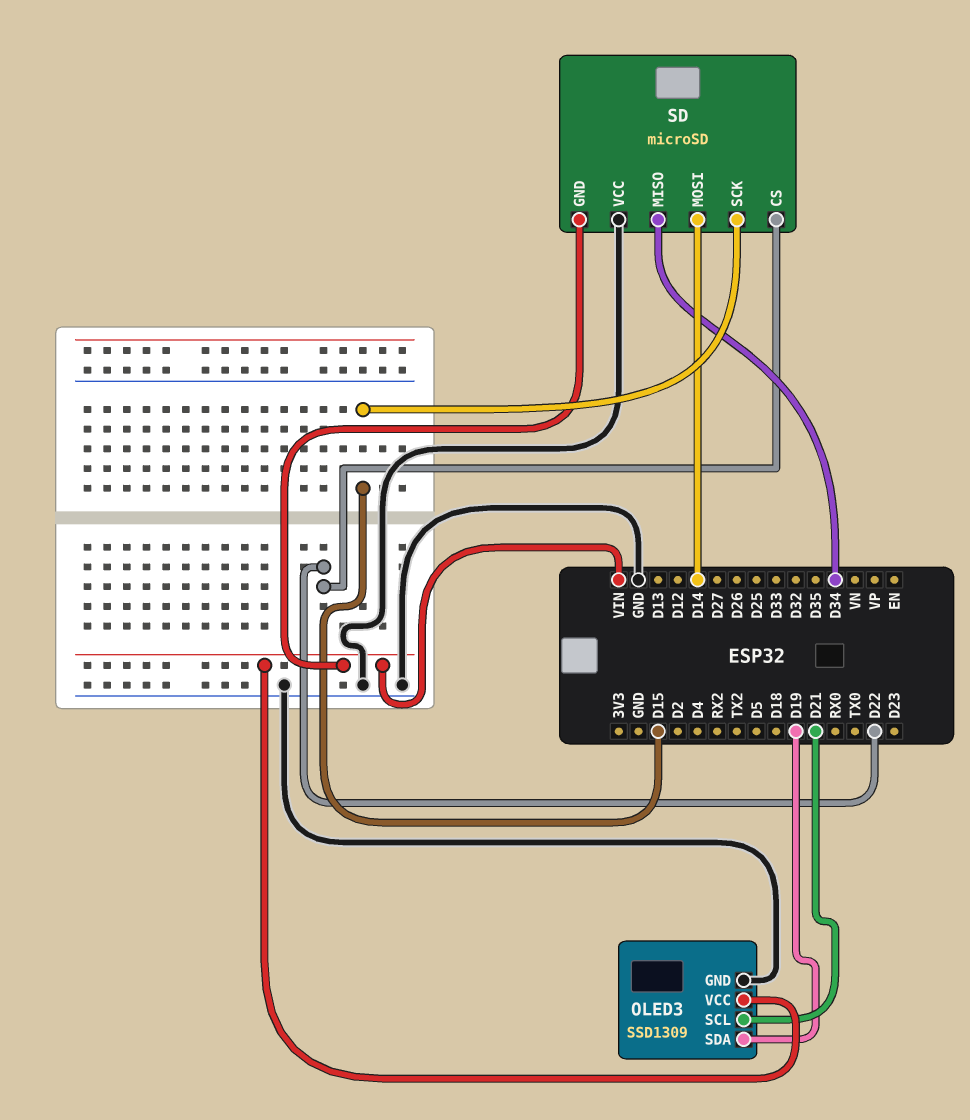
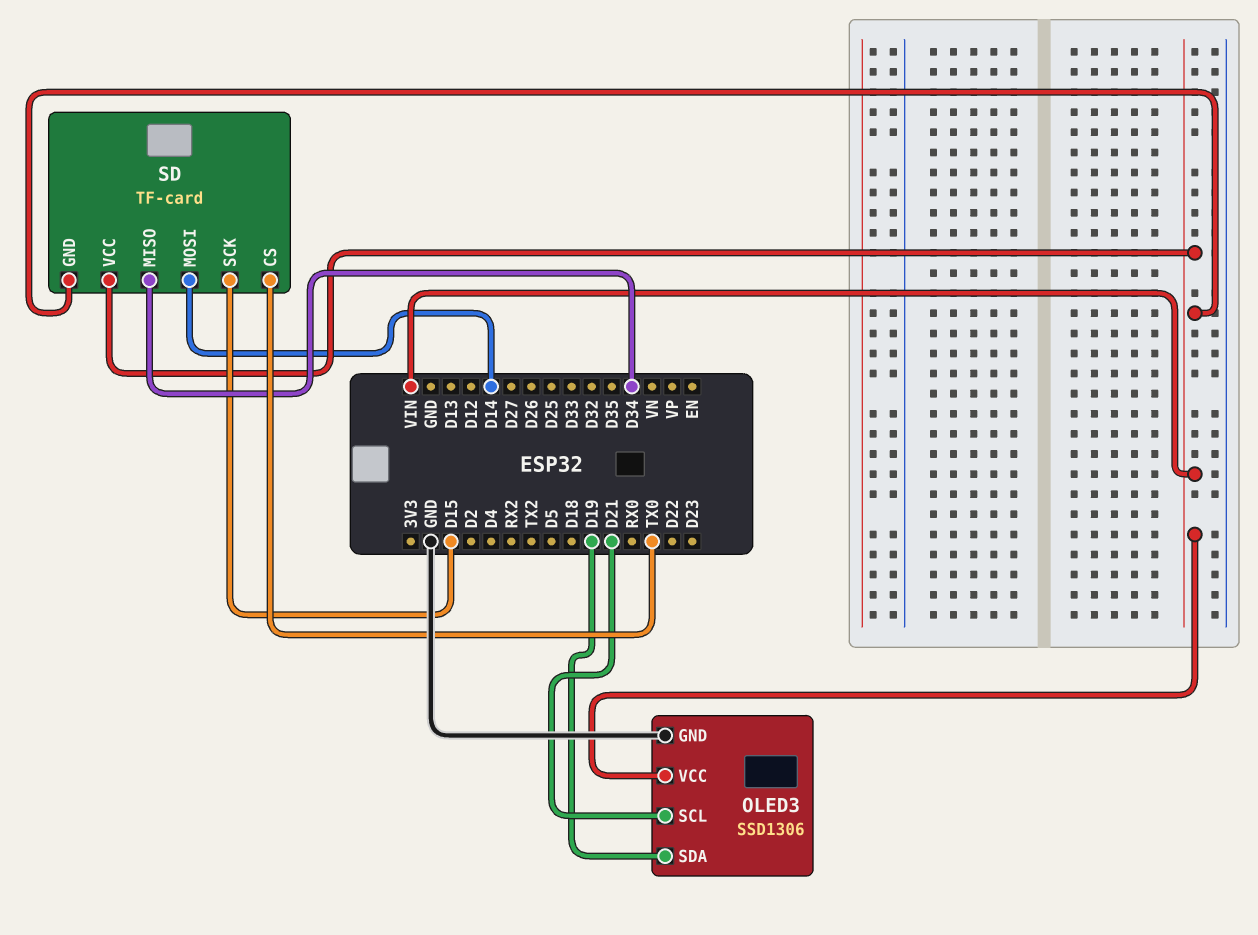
OLED3: SSD1309 -> SSD1306
SD: microSD -> TF-card
SD pin CS: D22 -> TX0
SD pin VCC: GND -> VIN

